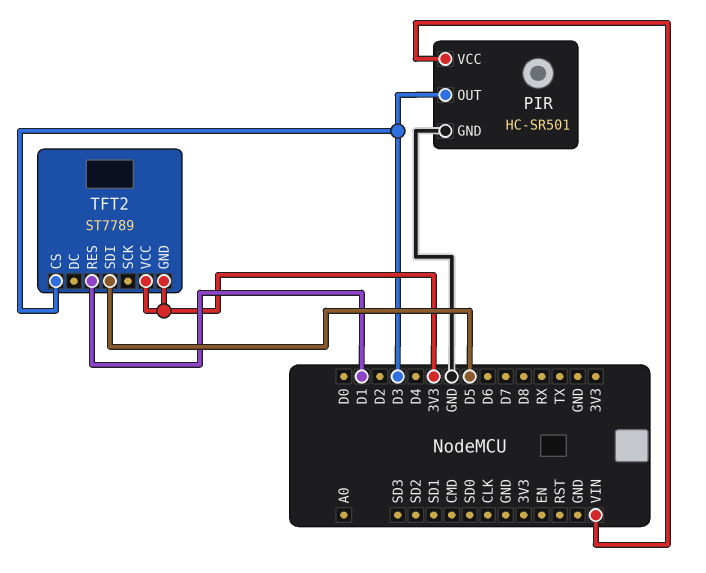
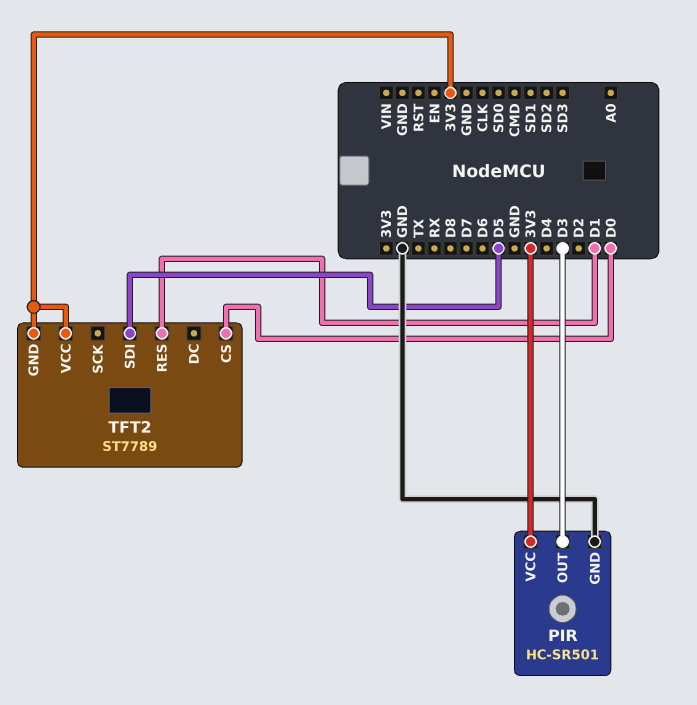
PIR pin VCC: VIN -> 3V3
TFT2 pin CS: D3 -> D0

